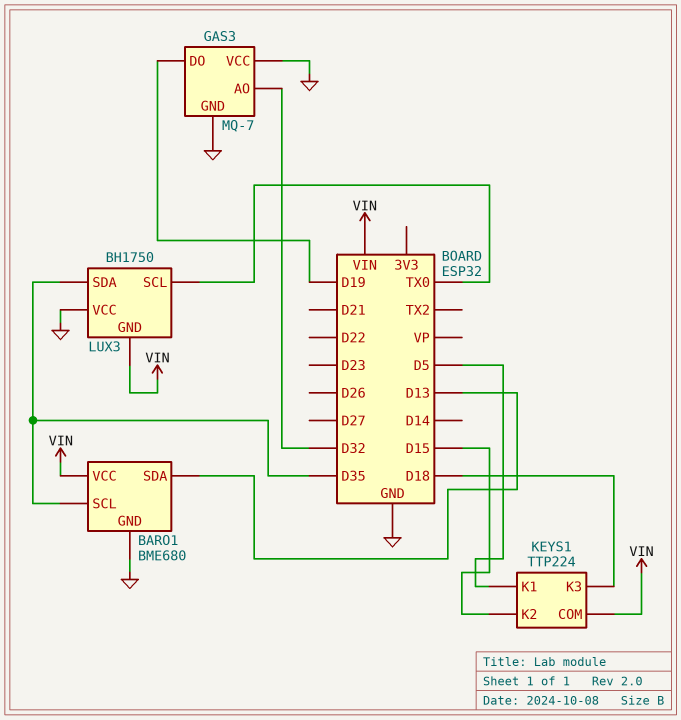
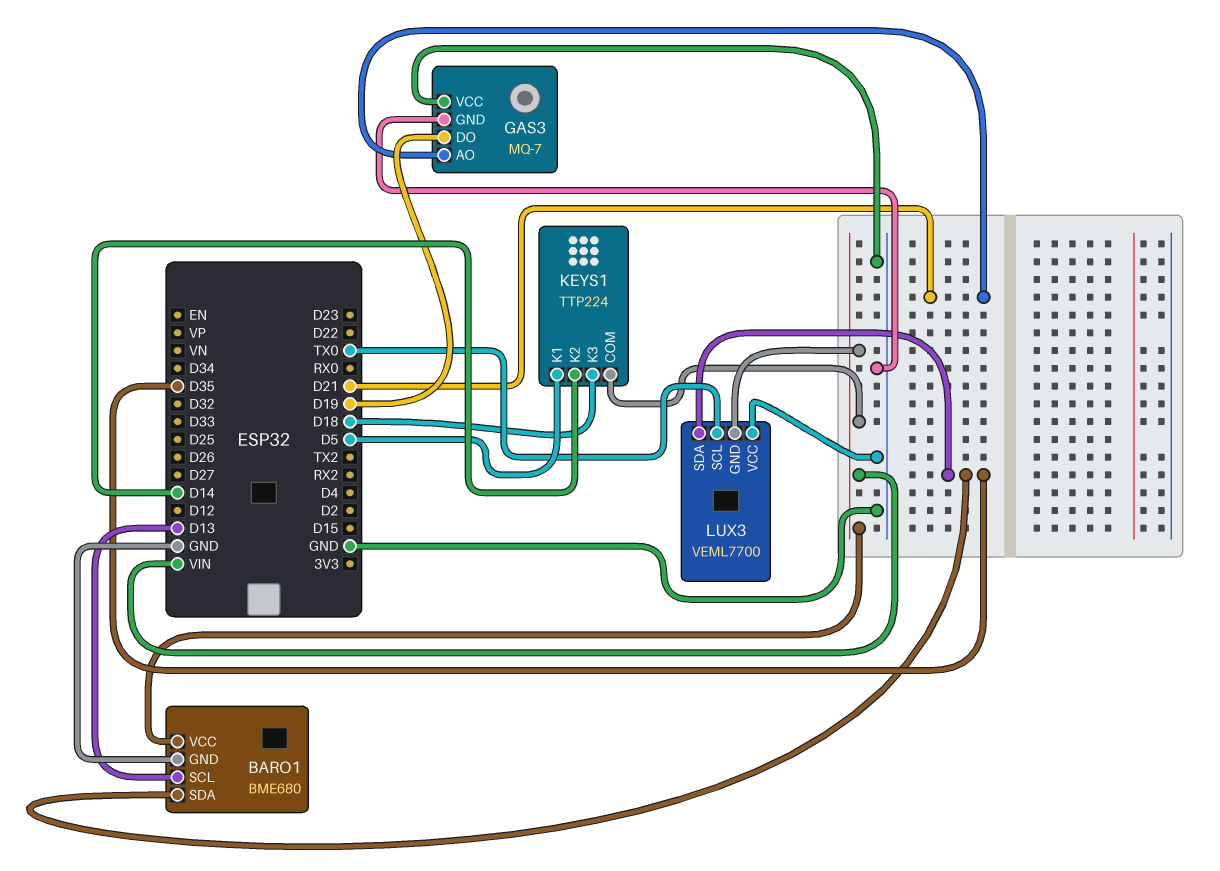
BARO1 pin SCL: D35 -> D13
BARO1 pin SDA: D13 -> D35
GAS3 pin AO: D32 -> D21
KEYS1 pin K2: D15 -> D14
LUX3: BH1750 -> VEML7700

